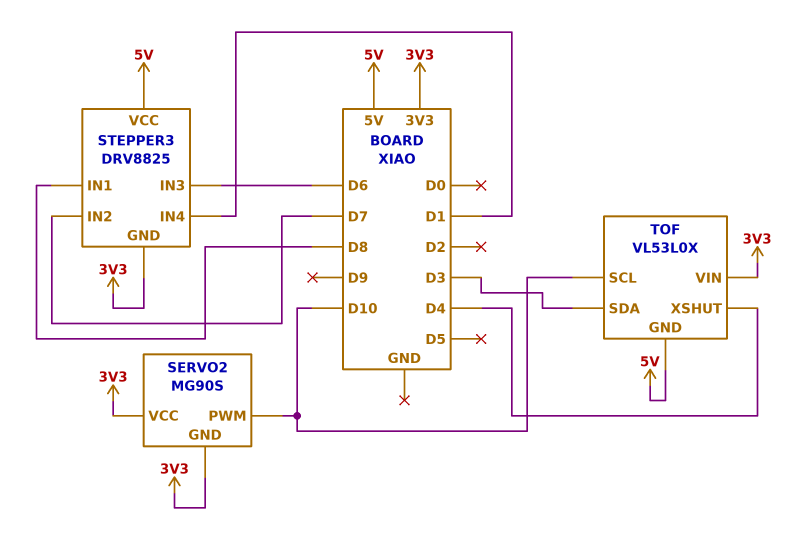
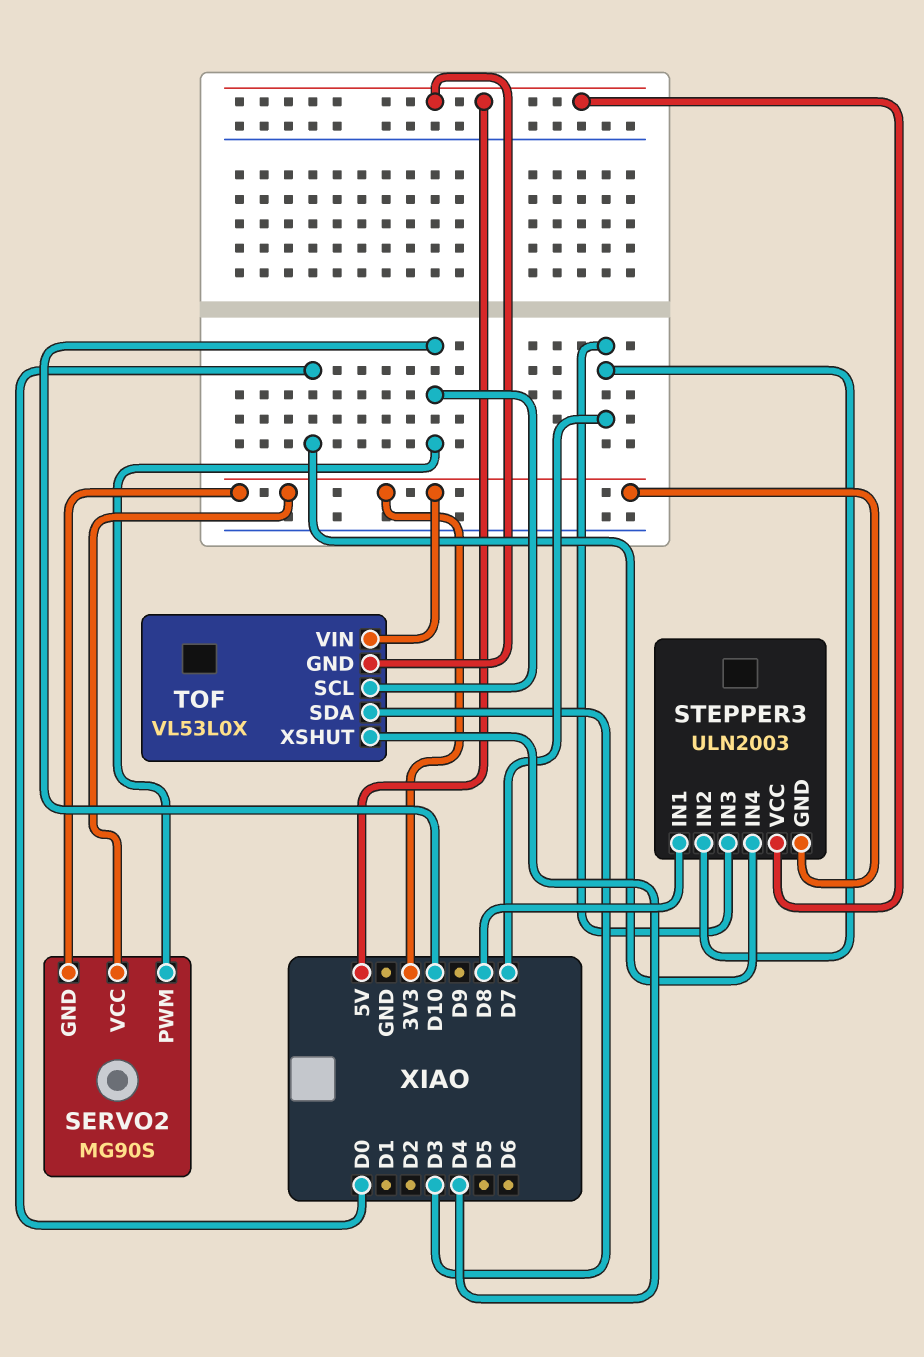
STEPPER3: DRV8825 -> ULN2003
STEPPER3 pin IN3: D6 -> D7
STEPPER3 pin IN4: D1 -> D0

